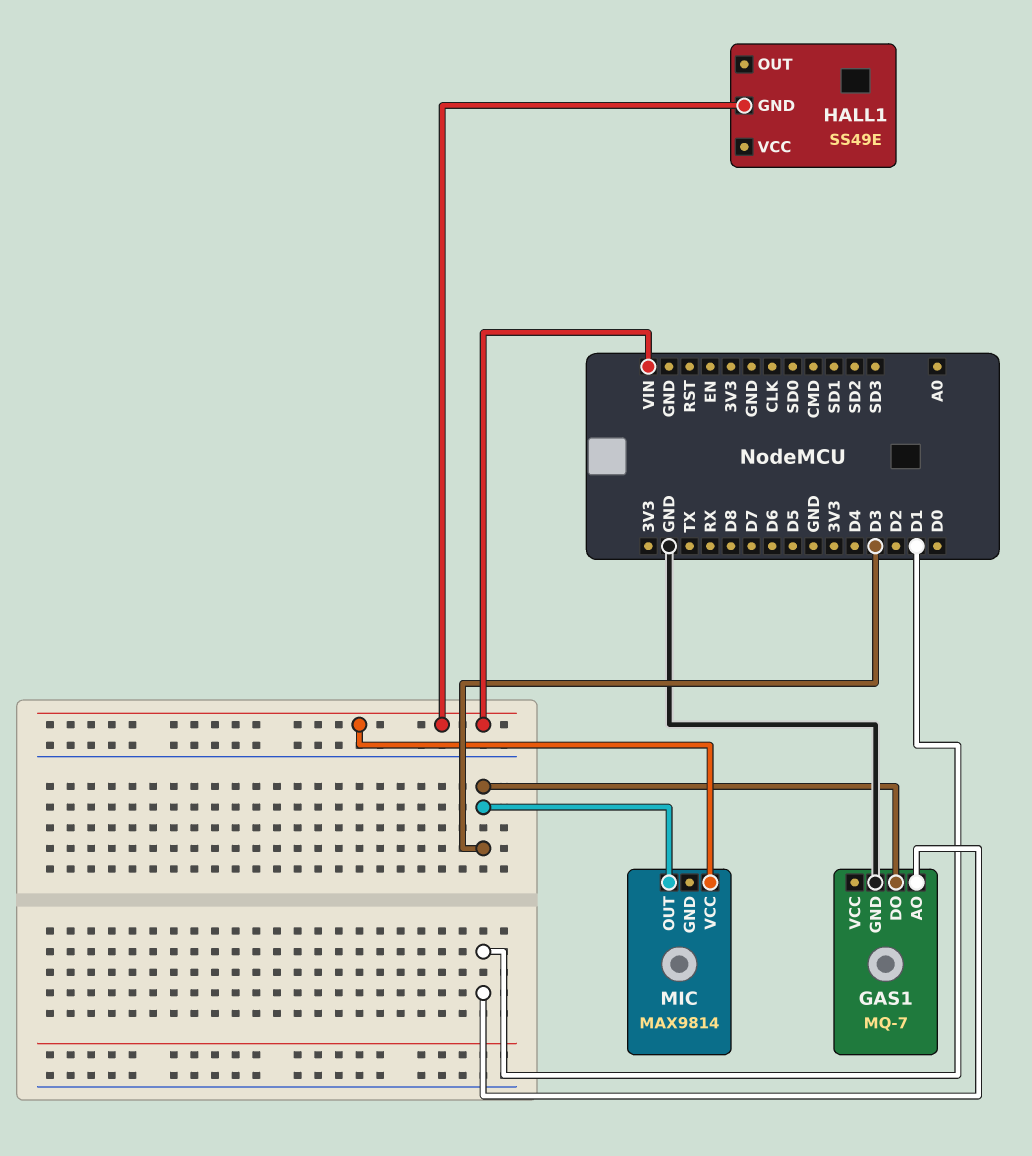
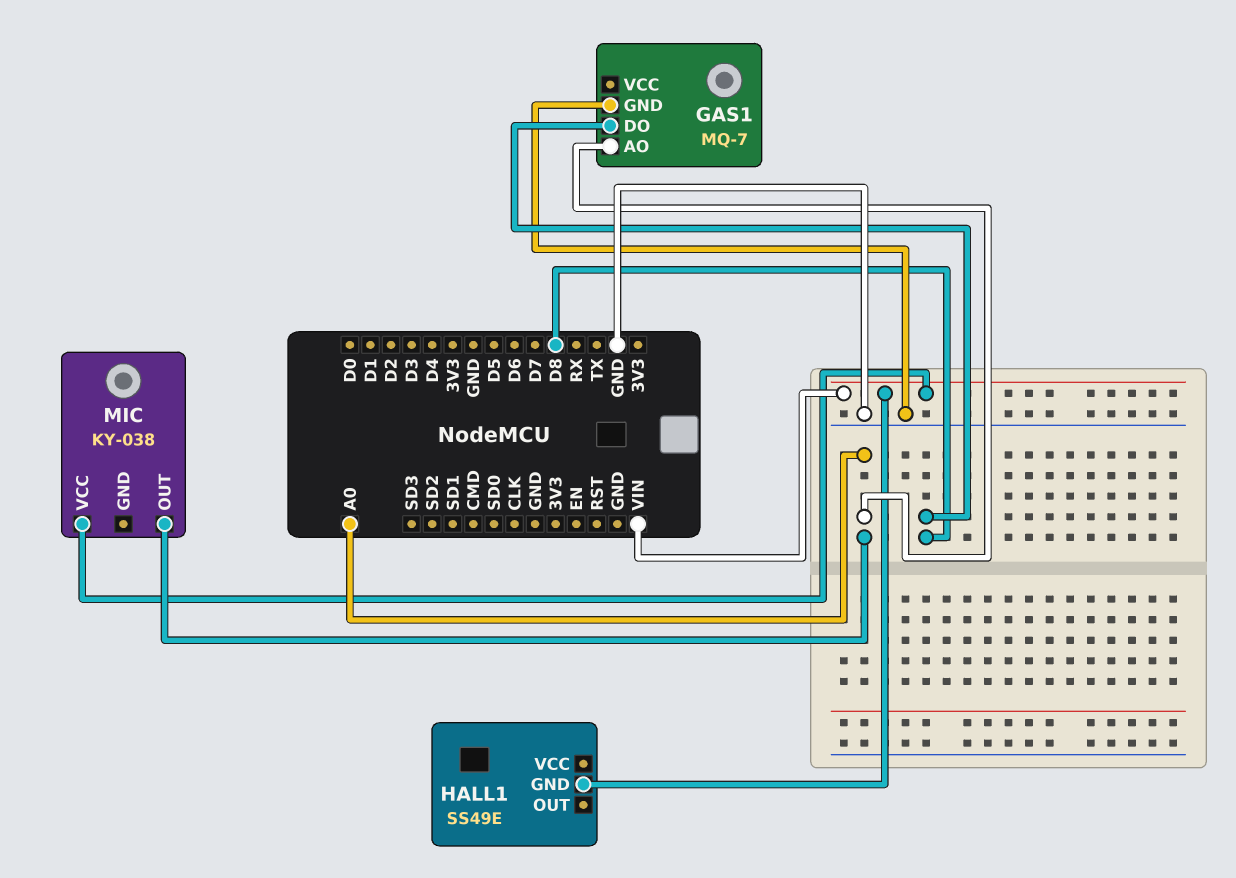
GAS1 pin AO: D1 -> A0
GAS1 pin DO: D3 -> D8
MIC: MAX9814 -> KY-038
MIC pin OUT: D3 -> A0

